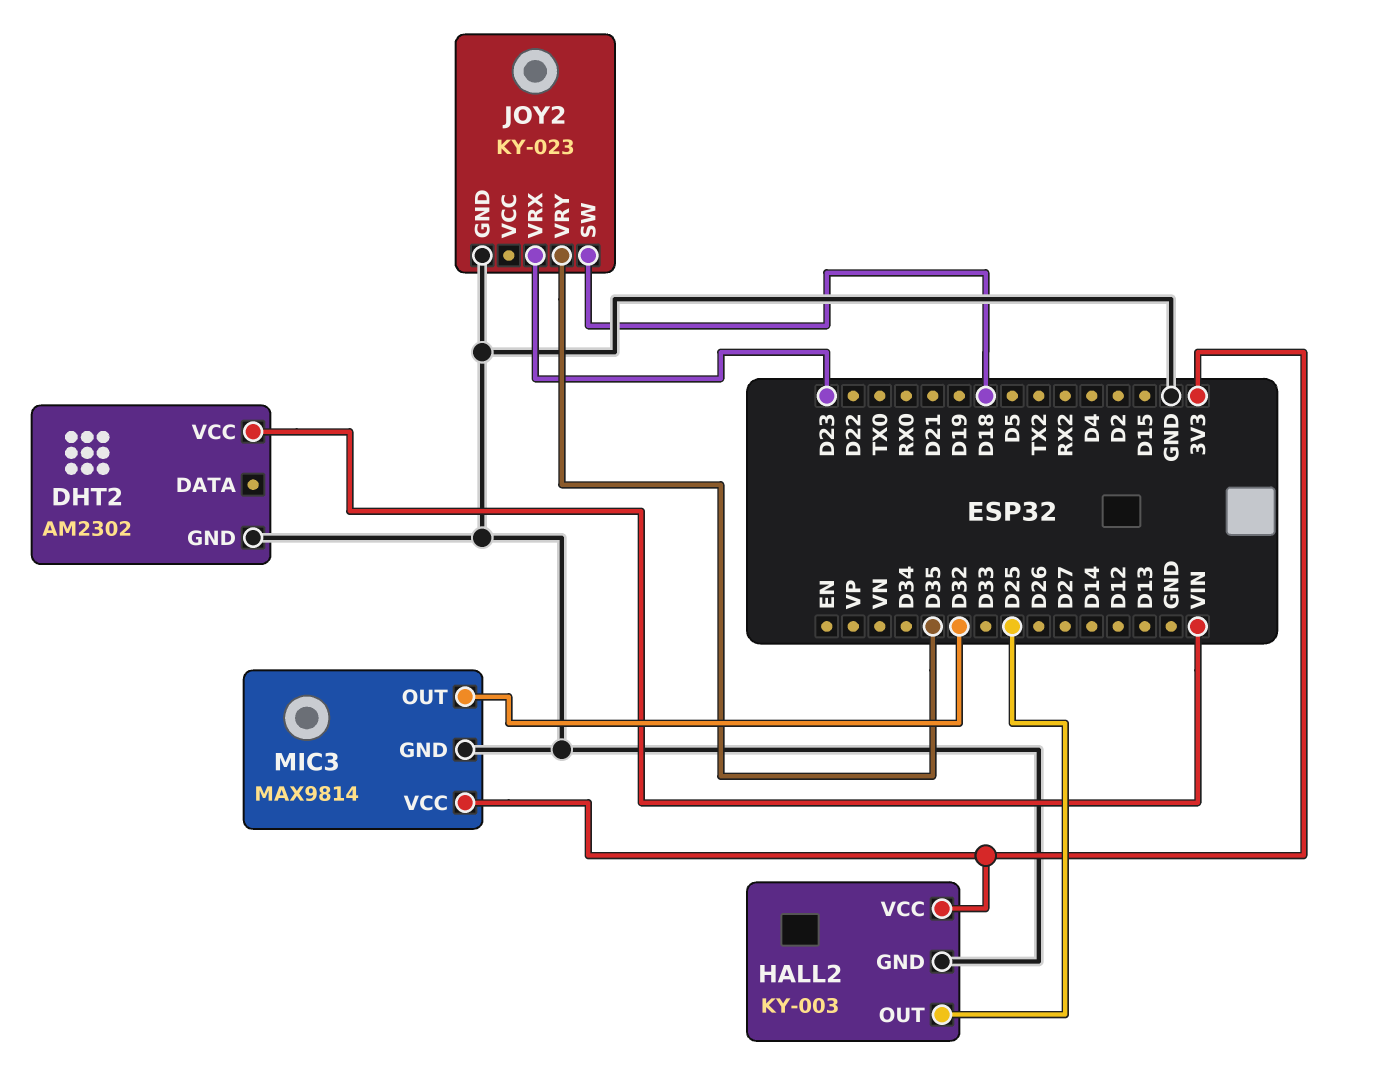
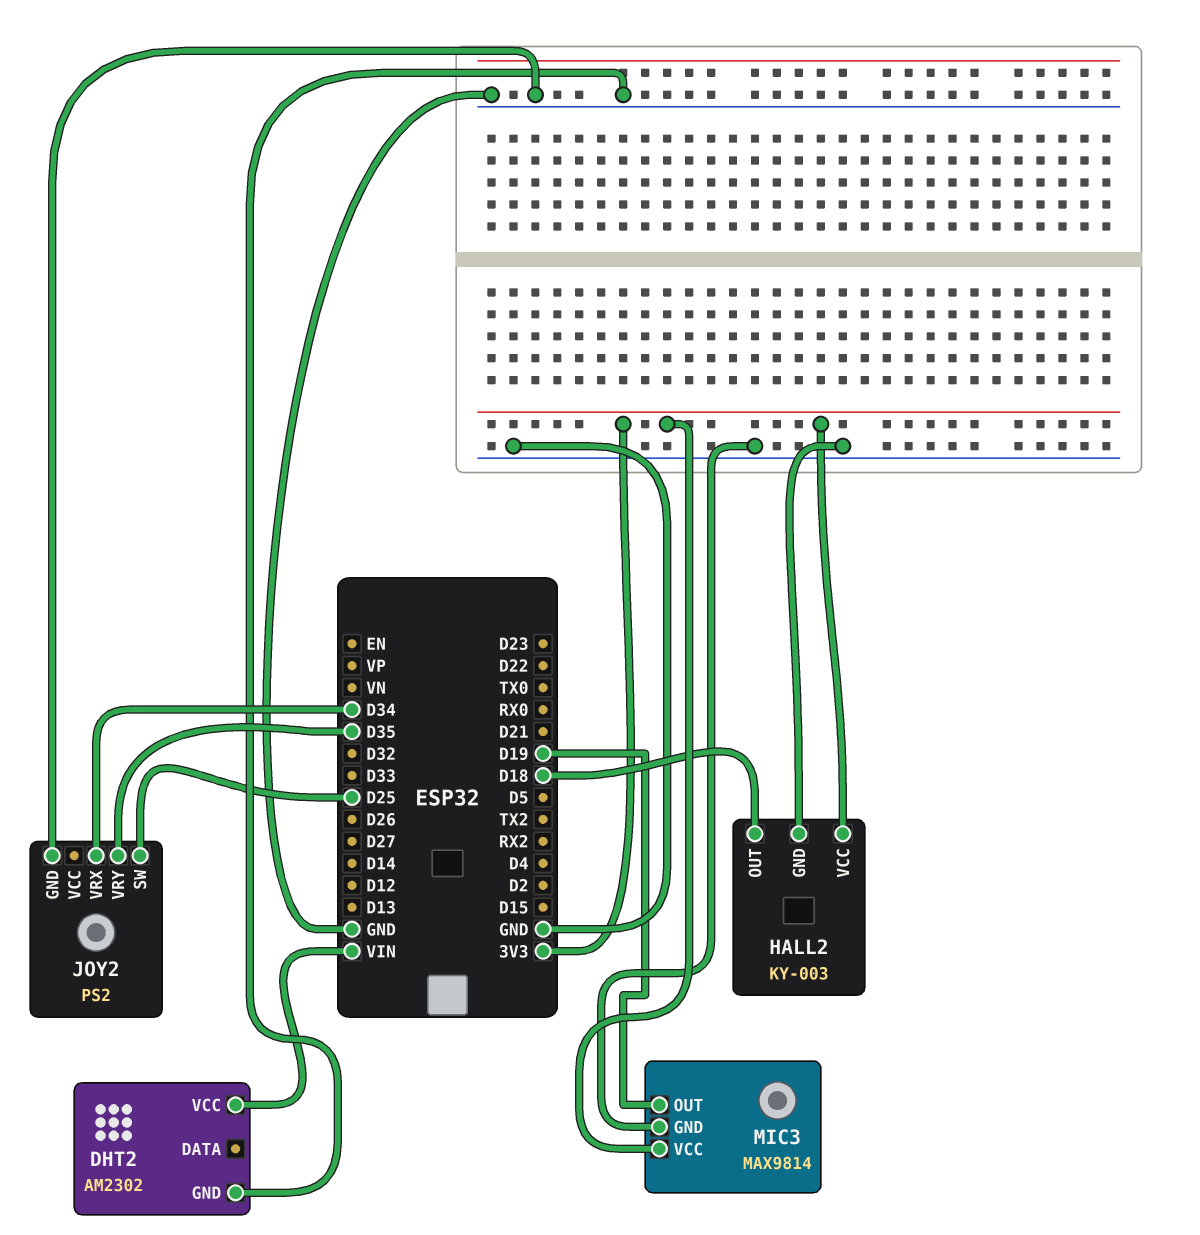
HALL2 pin OUT: D25 -> D18
JOY2: KY-023 -> PS2
JOY2 pin SW: D18 -> D25
JOY2 pin VRX: D23 -> D34
MIC3 pin OUT: D32 -> D19

